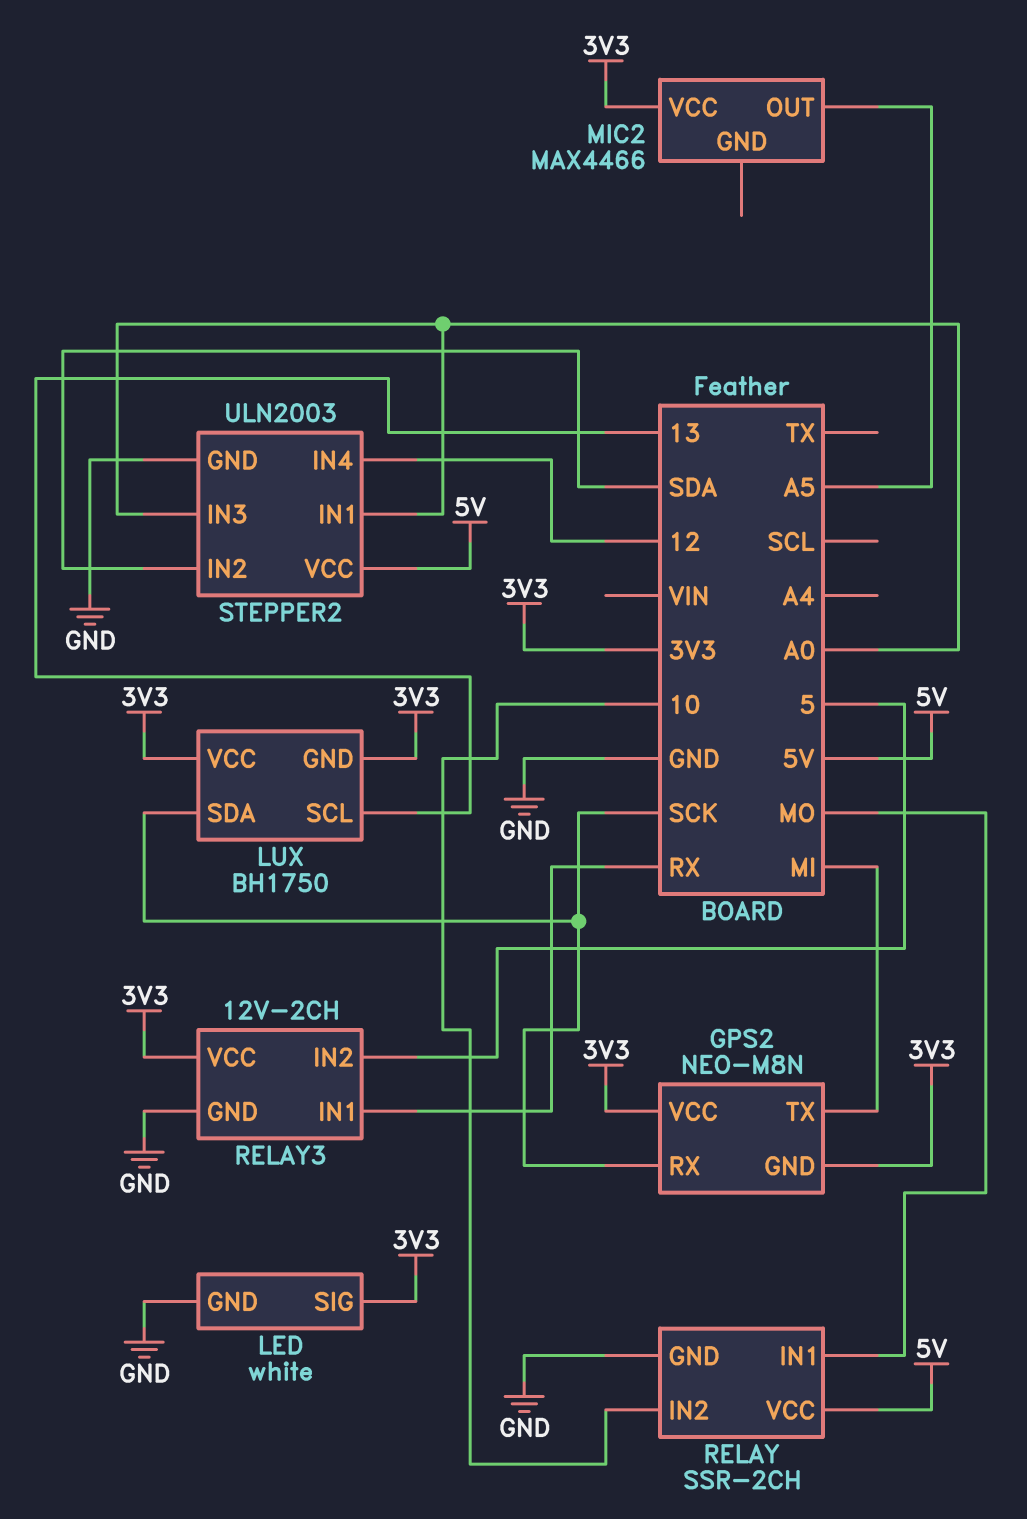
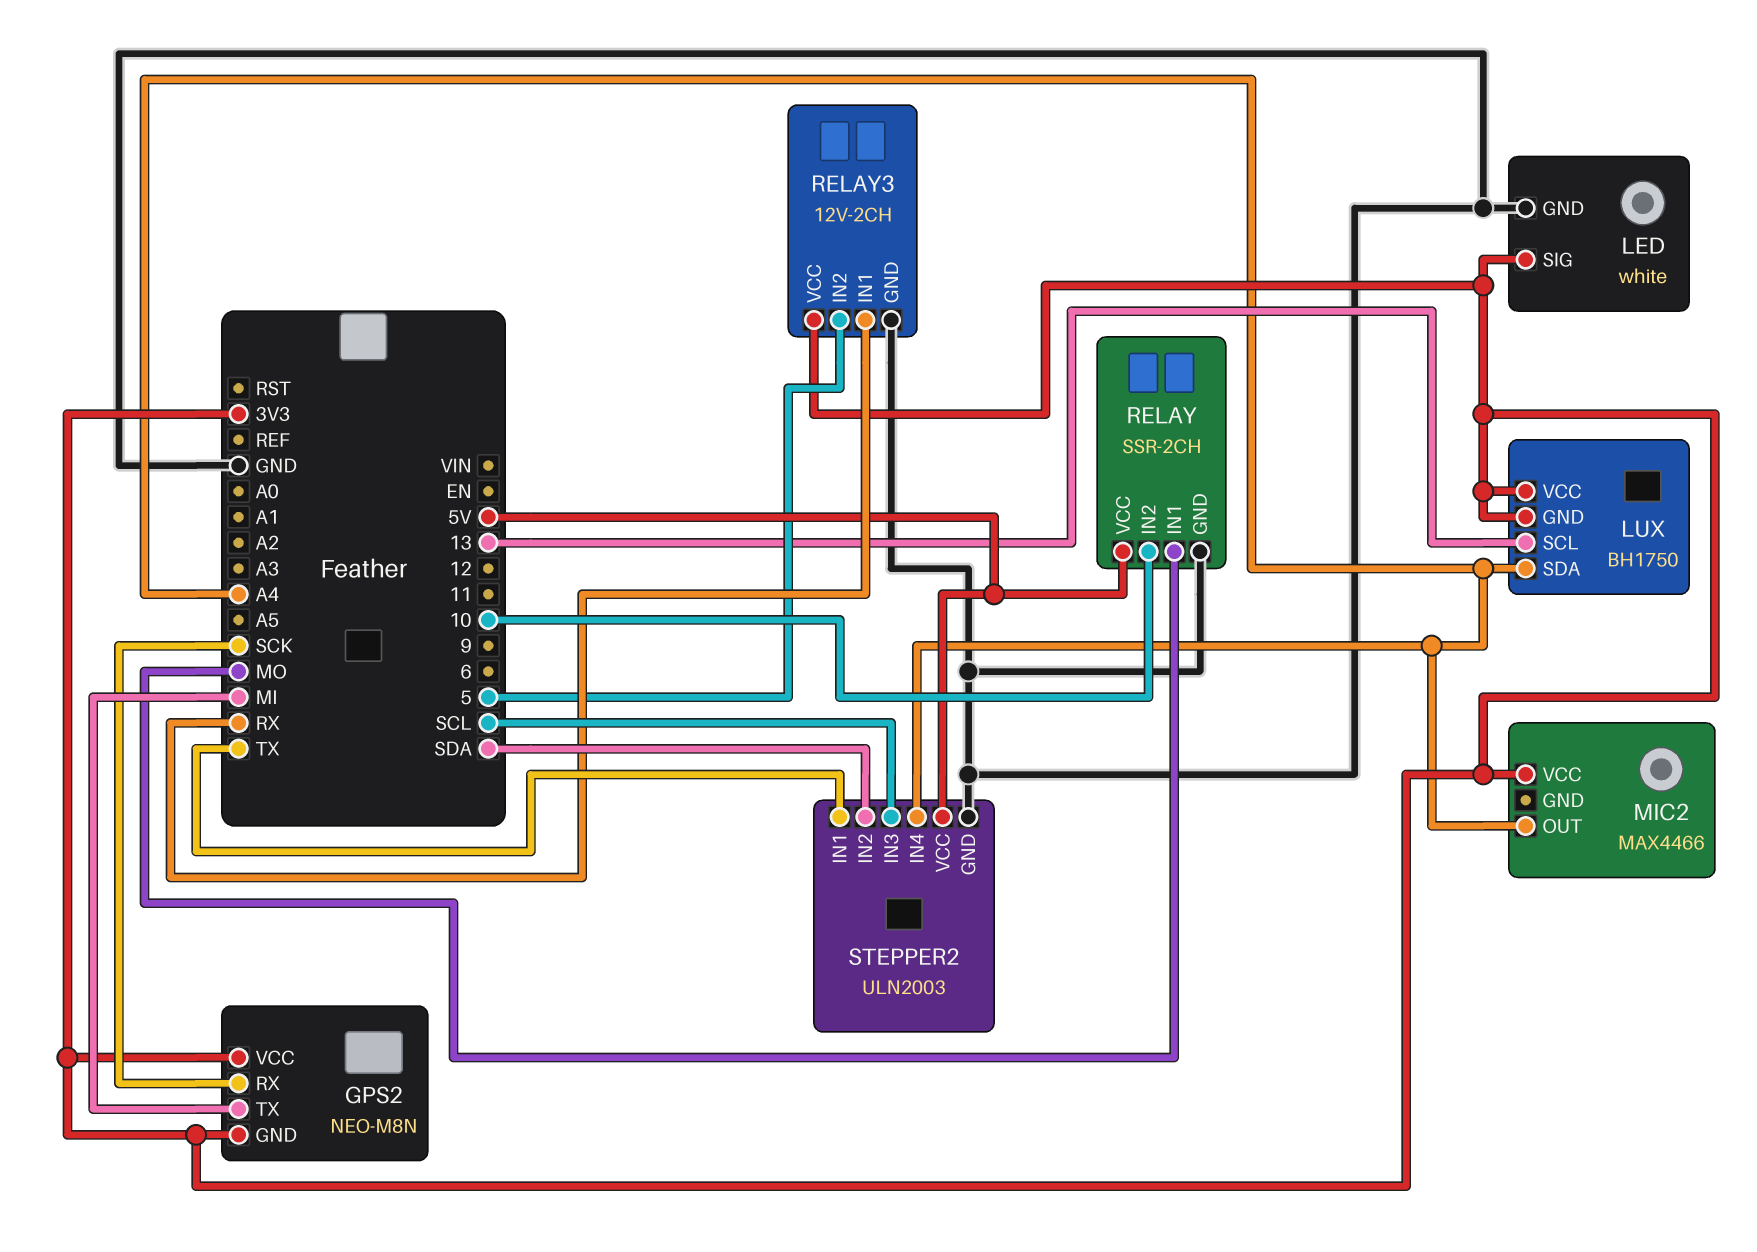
LUX pin SDA: SCK -> A4
MIC2 pin OUT: A5 -> A4
STEPPER2 pin IN1: A0 -> TX
STEPPER2 pin IN3: A0 -> SCL
STEPPER2 pin IN4: 12 -> A4

